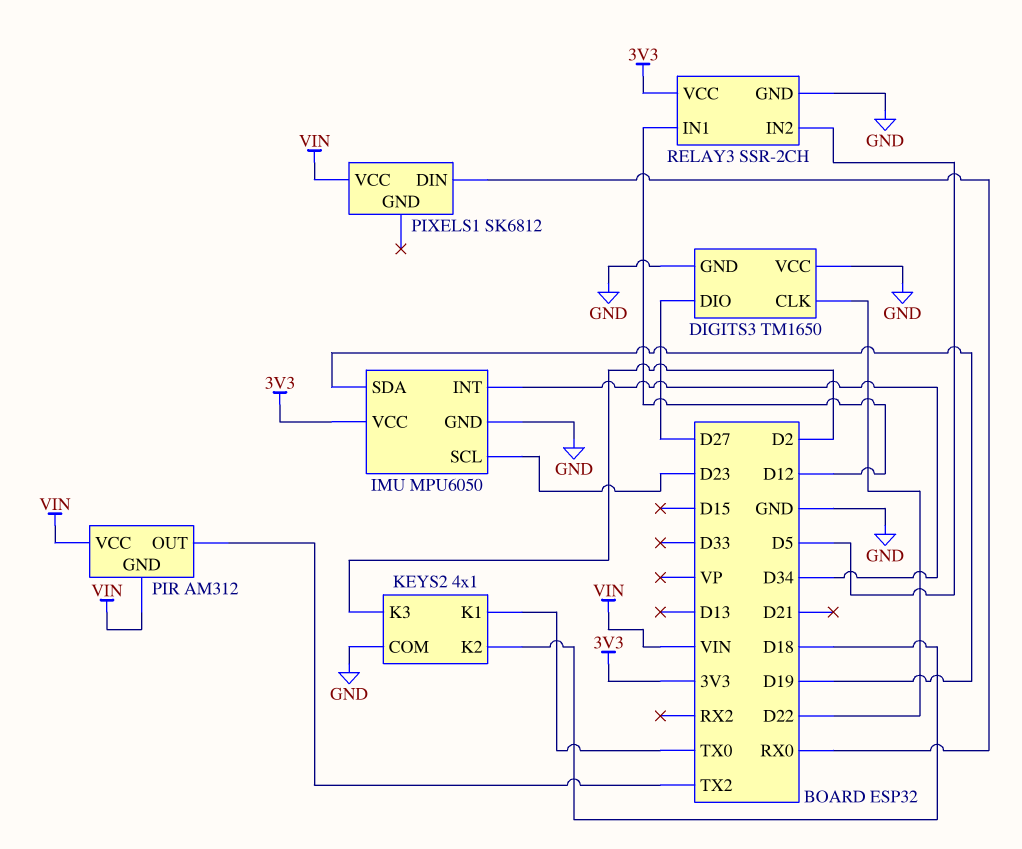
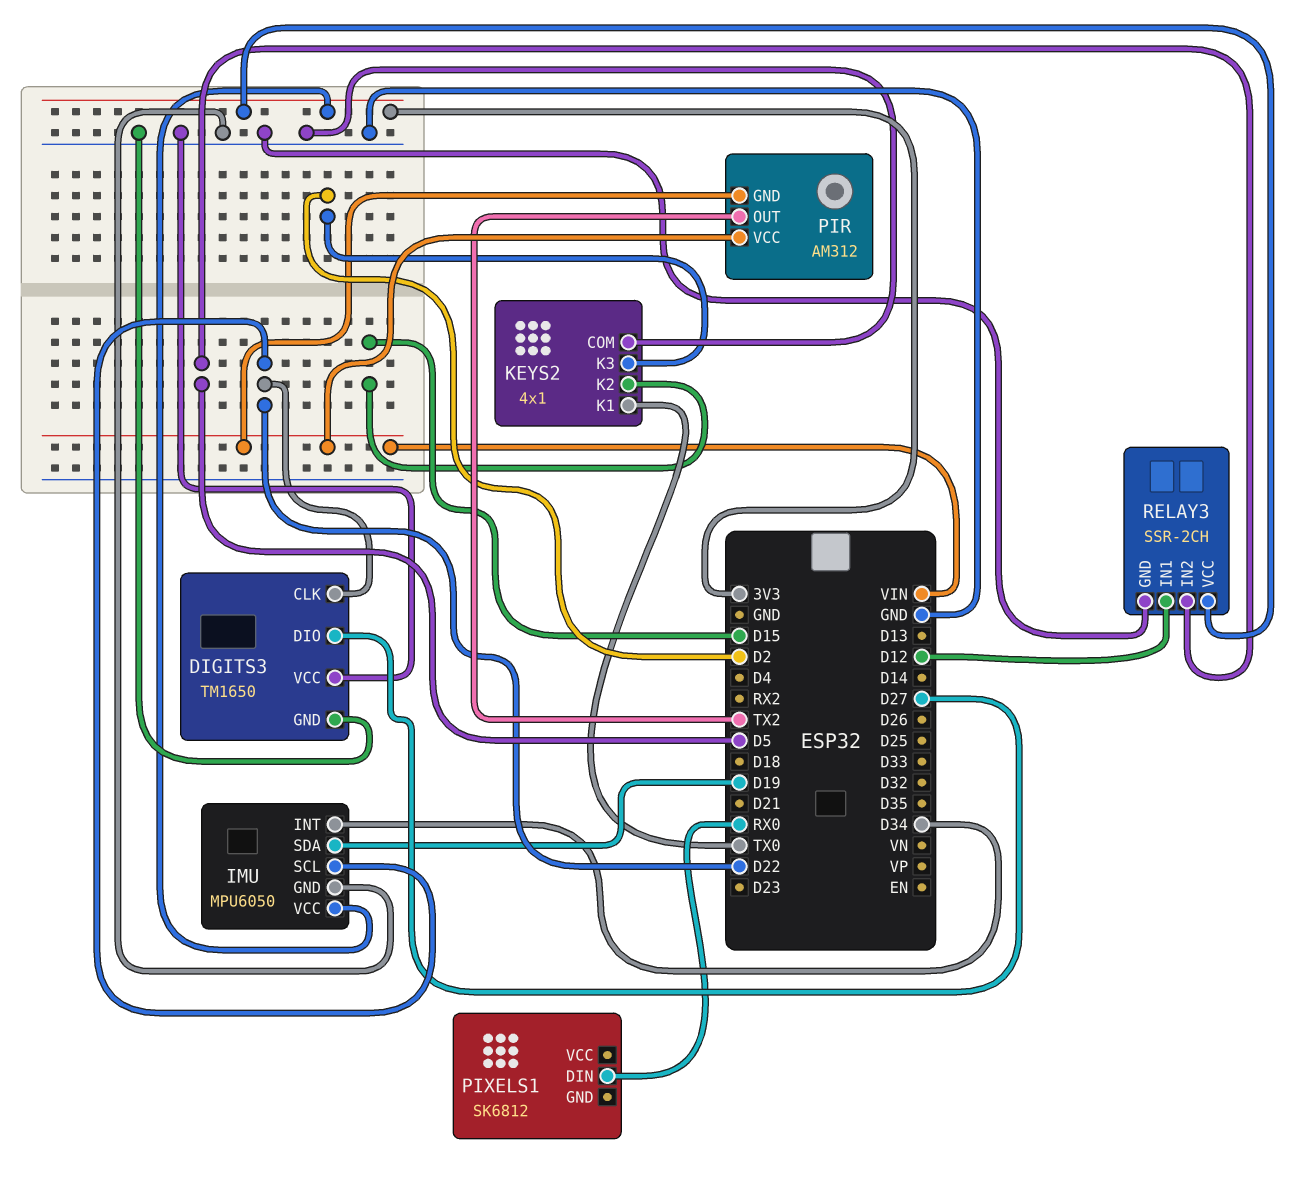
IMU pin SCL: D23 -> D22
KEYS2 pin K2: D18 -> D15
PIXELS1 pin VCC: VIN -> none

